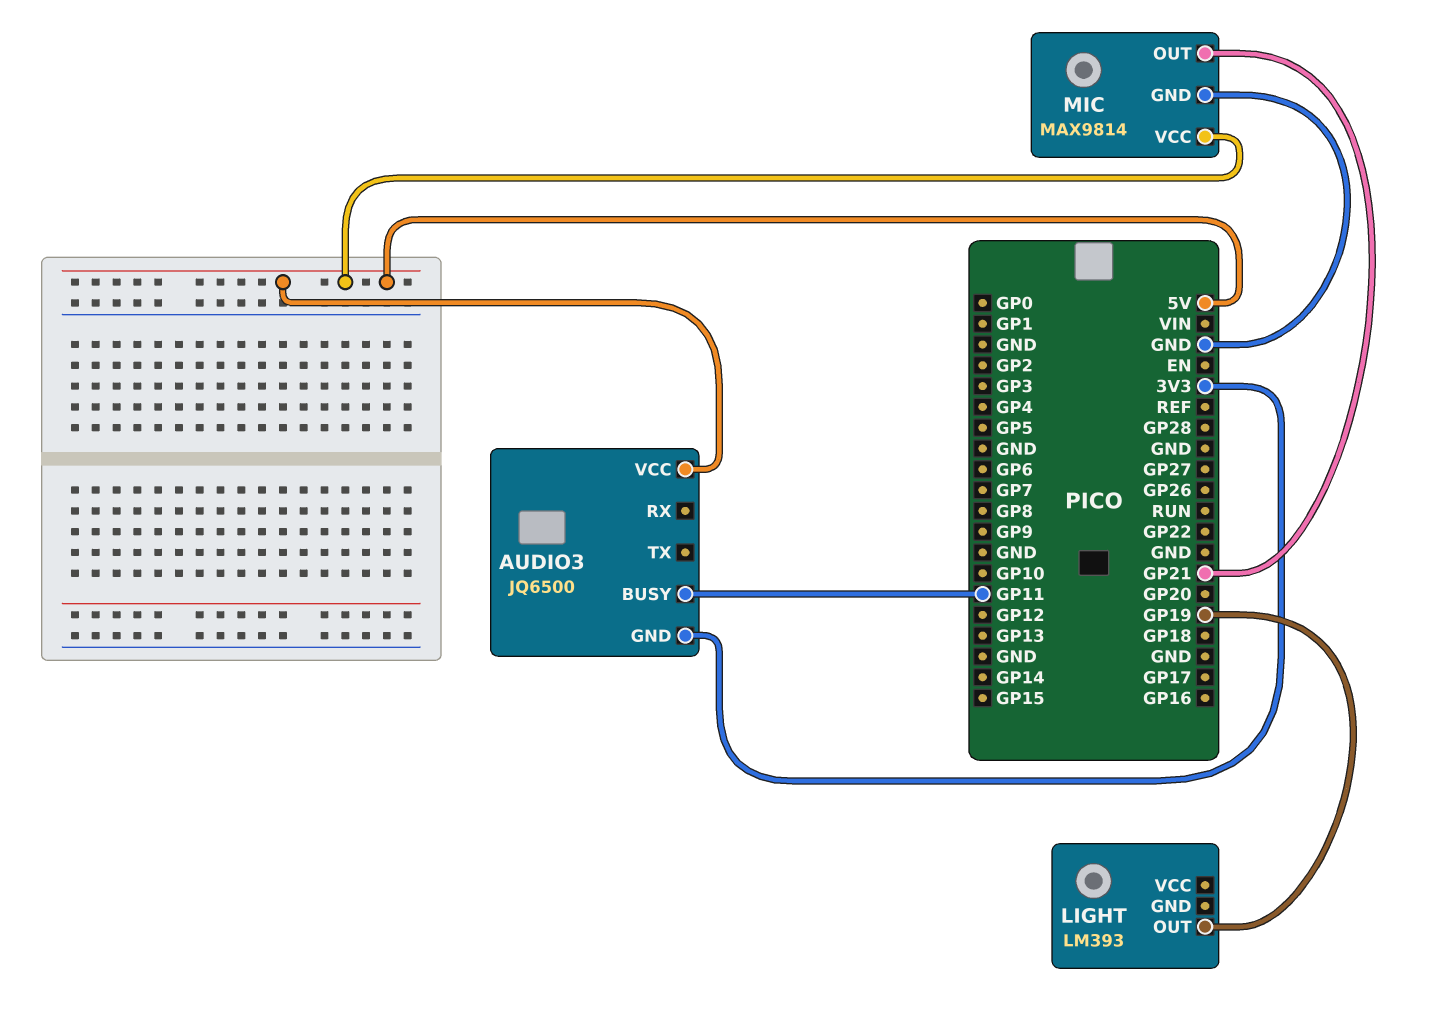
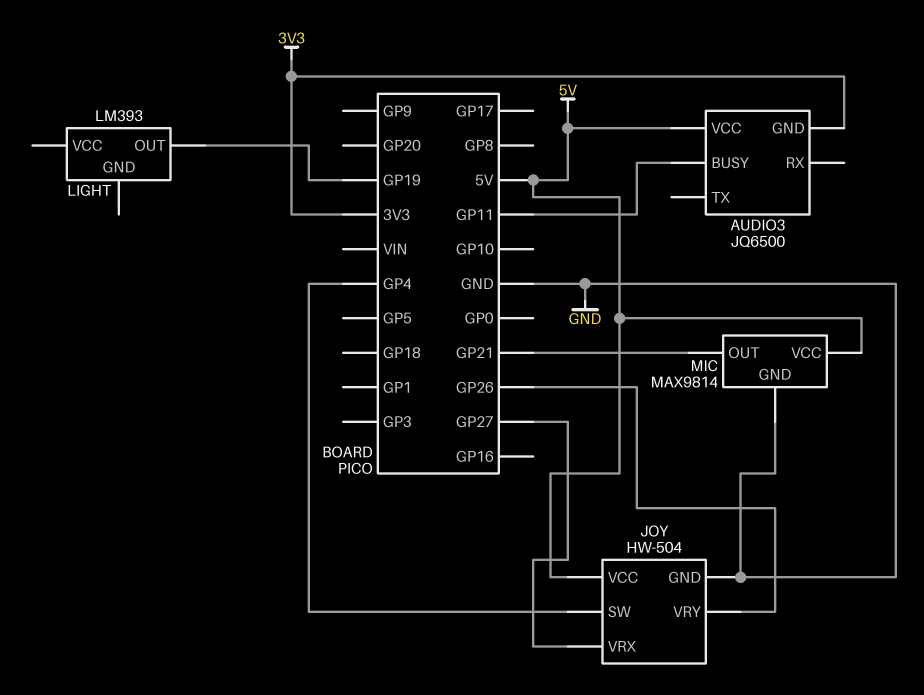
JOY: none -> HW-504
JOY pin GND: none -> GND
JOY pin SW: none -> GP4
JOY pin VCC: none -> 5V
JOY pin VRX: none -> GP27
JOY pin VRY: none -> GP26

